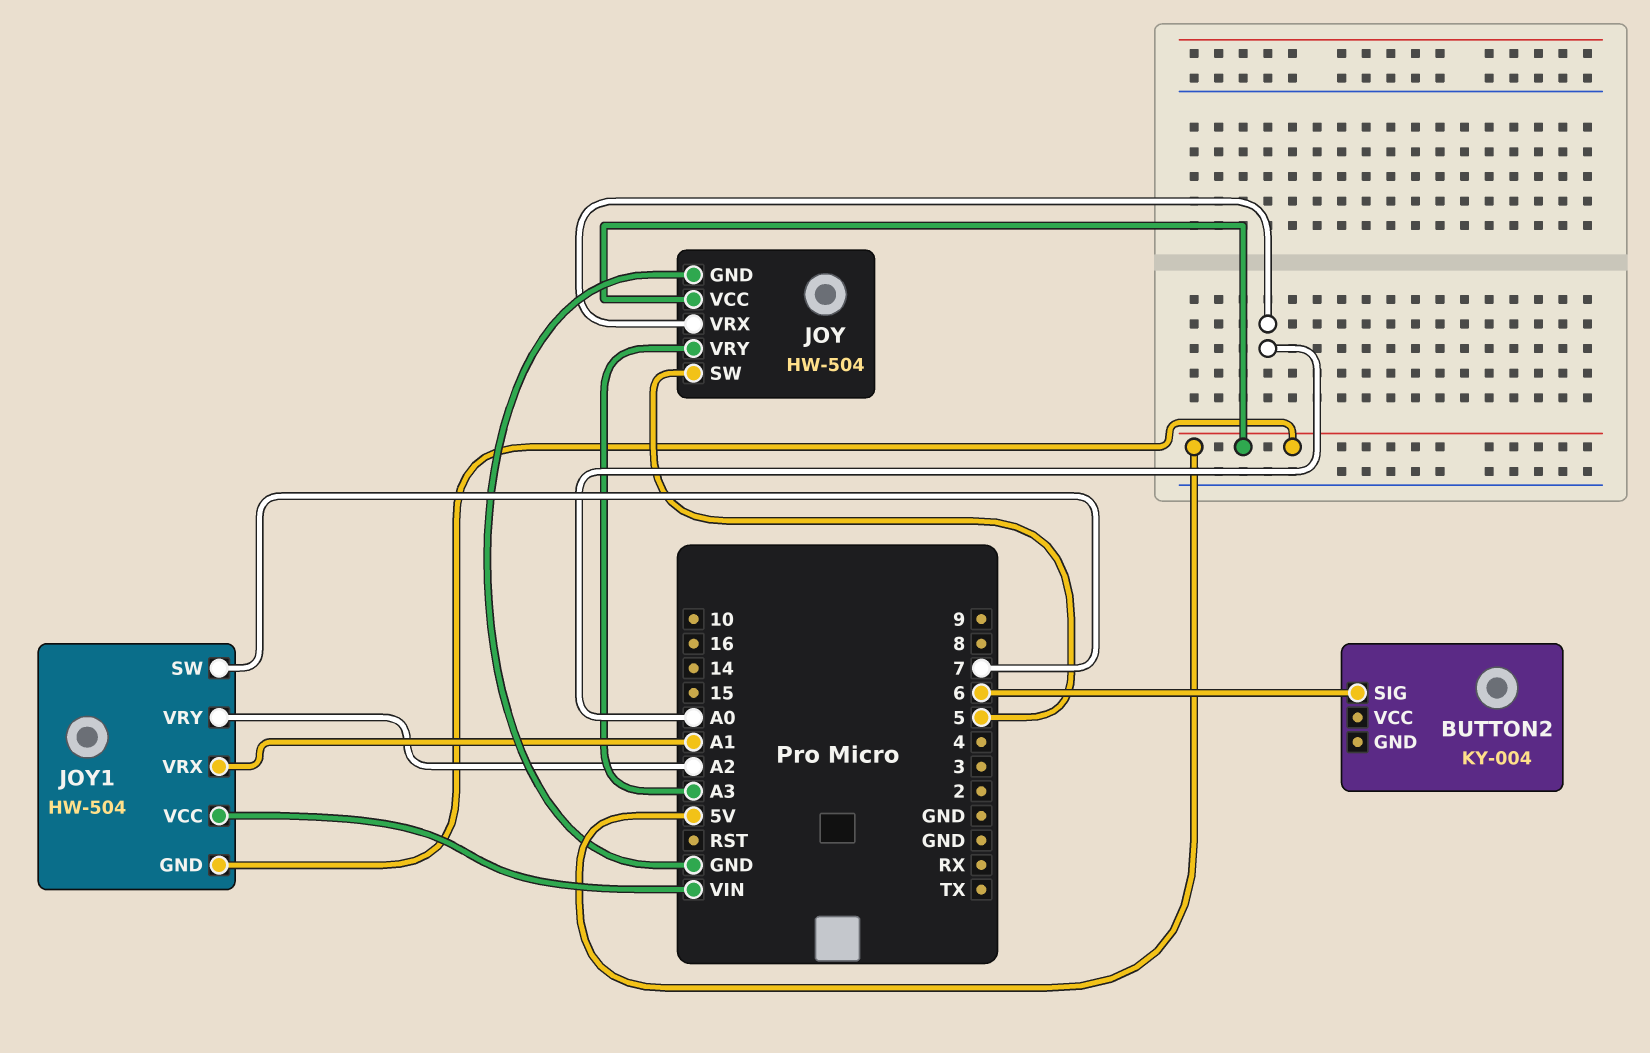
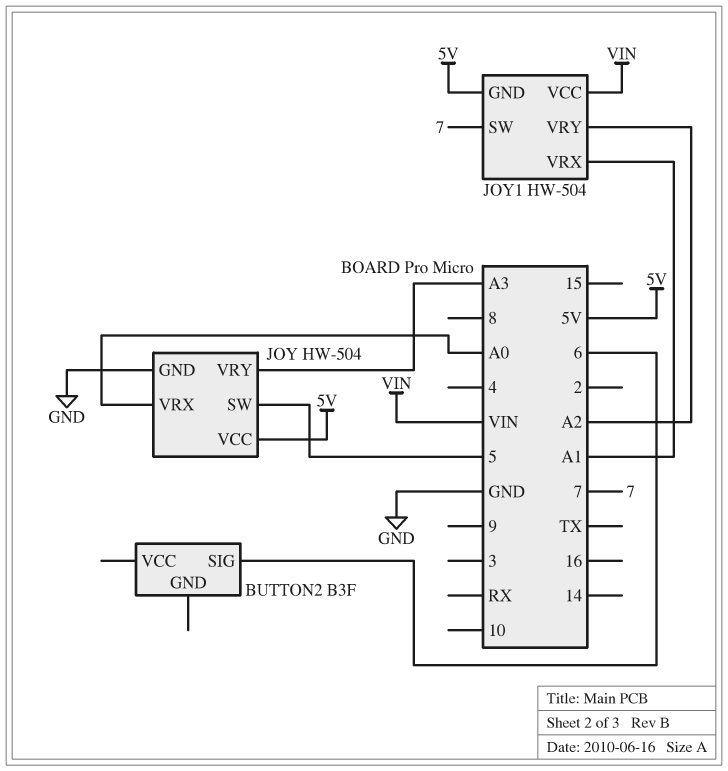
BUTTON2: KY-004 -> B3F

